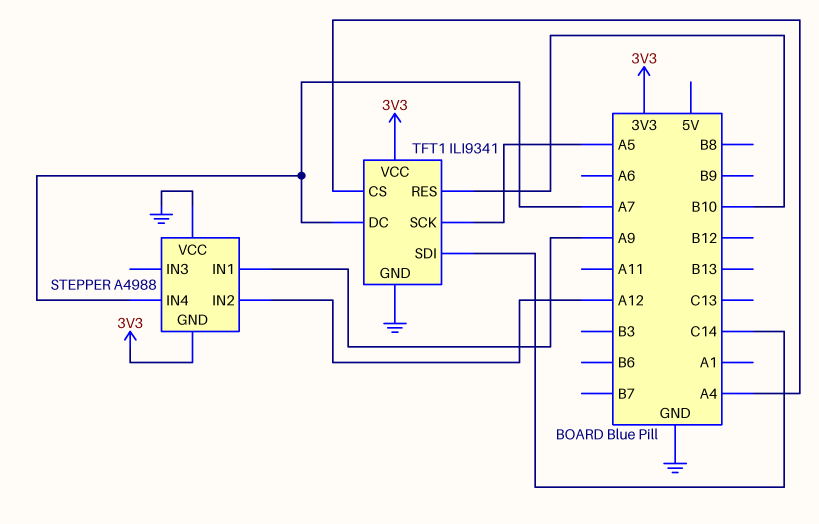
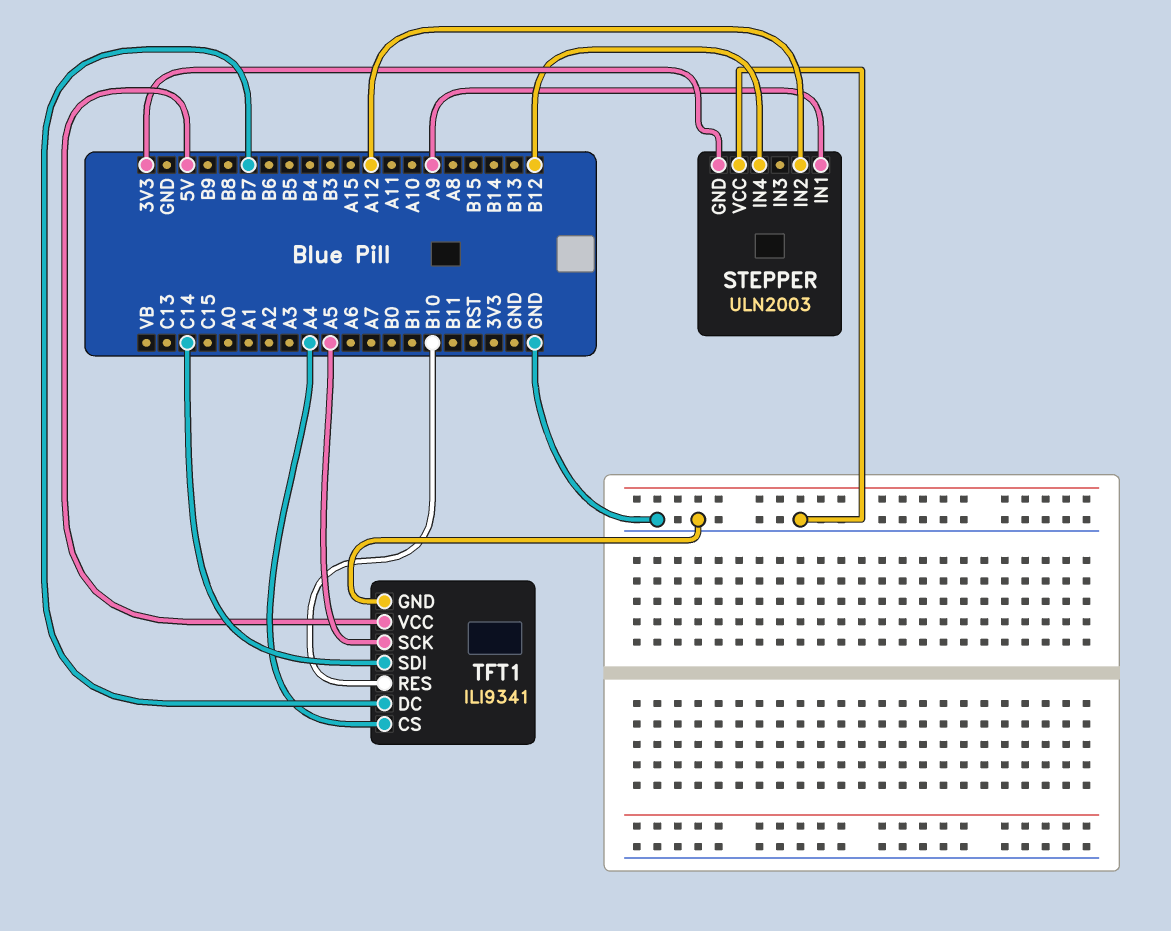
STEPPER: A4988 -> ULN2003
STEPPER pin IN4: A7 -> B12
TFT1 pin DC: A7 -> B7
TFT1 pin VCC: 3V3 -> 5V

